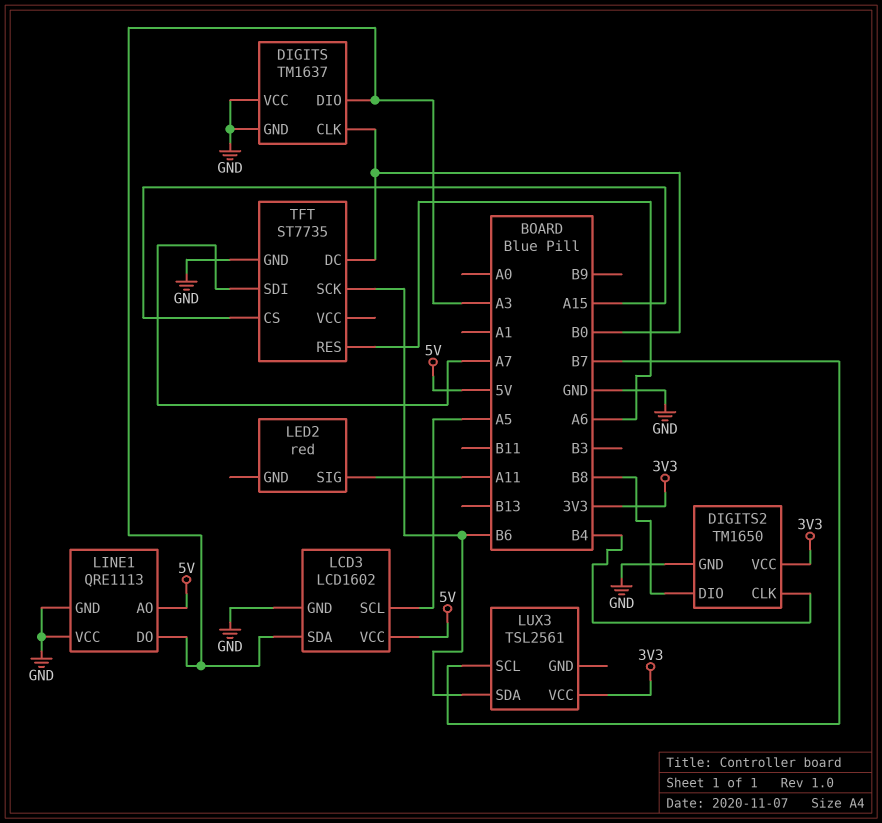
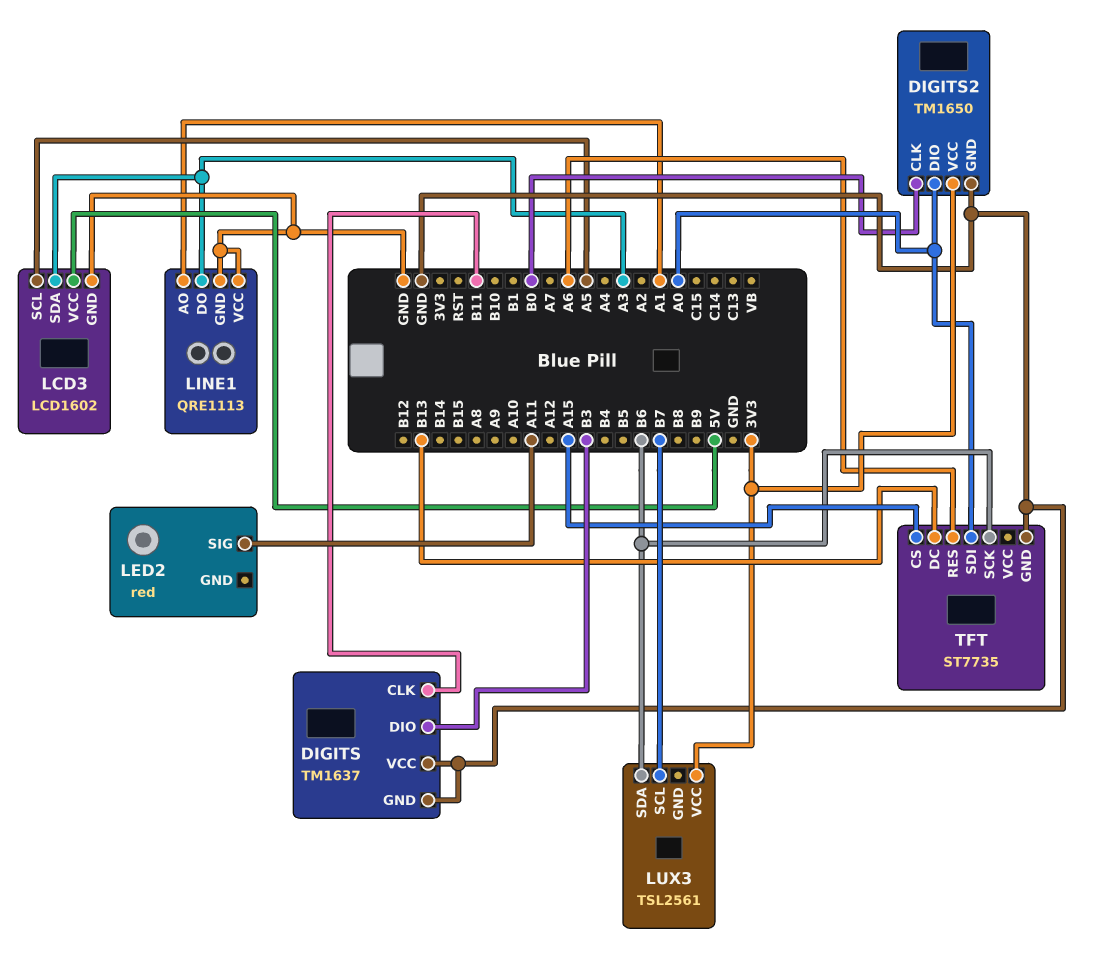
DIGITS pin CLK: B0 -> B11
DIGITS pin DIO: A3 -> B3
DIGITS2 pin CLK: B4 -> B0
DIGITS2 pin DIO: B8 -> A0
LINE1 pin AO: 5V -> A1
TFT pin DC: B0 -> B13
TFT pin SDI: A7 -> A0

